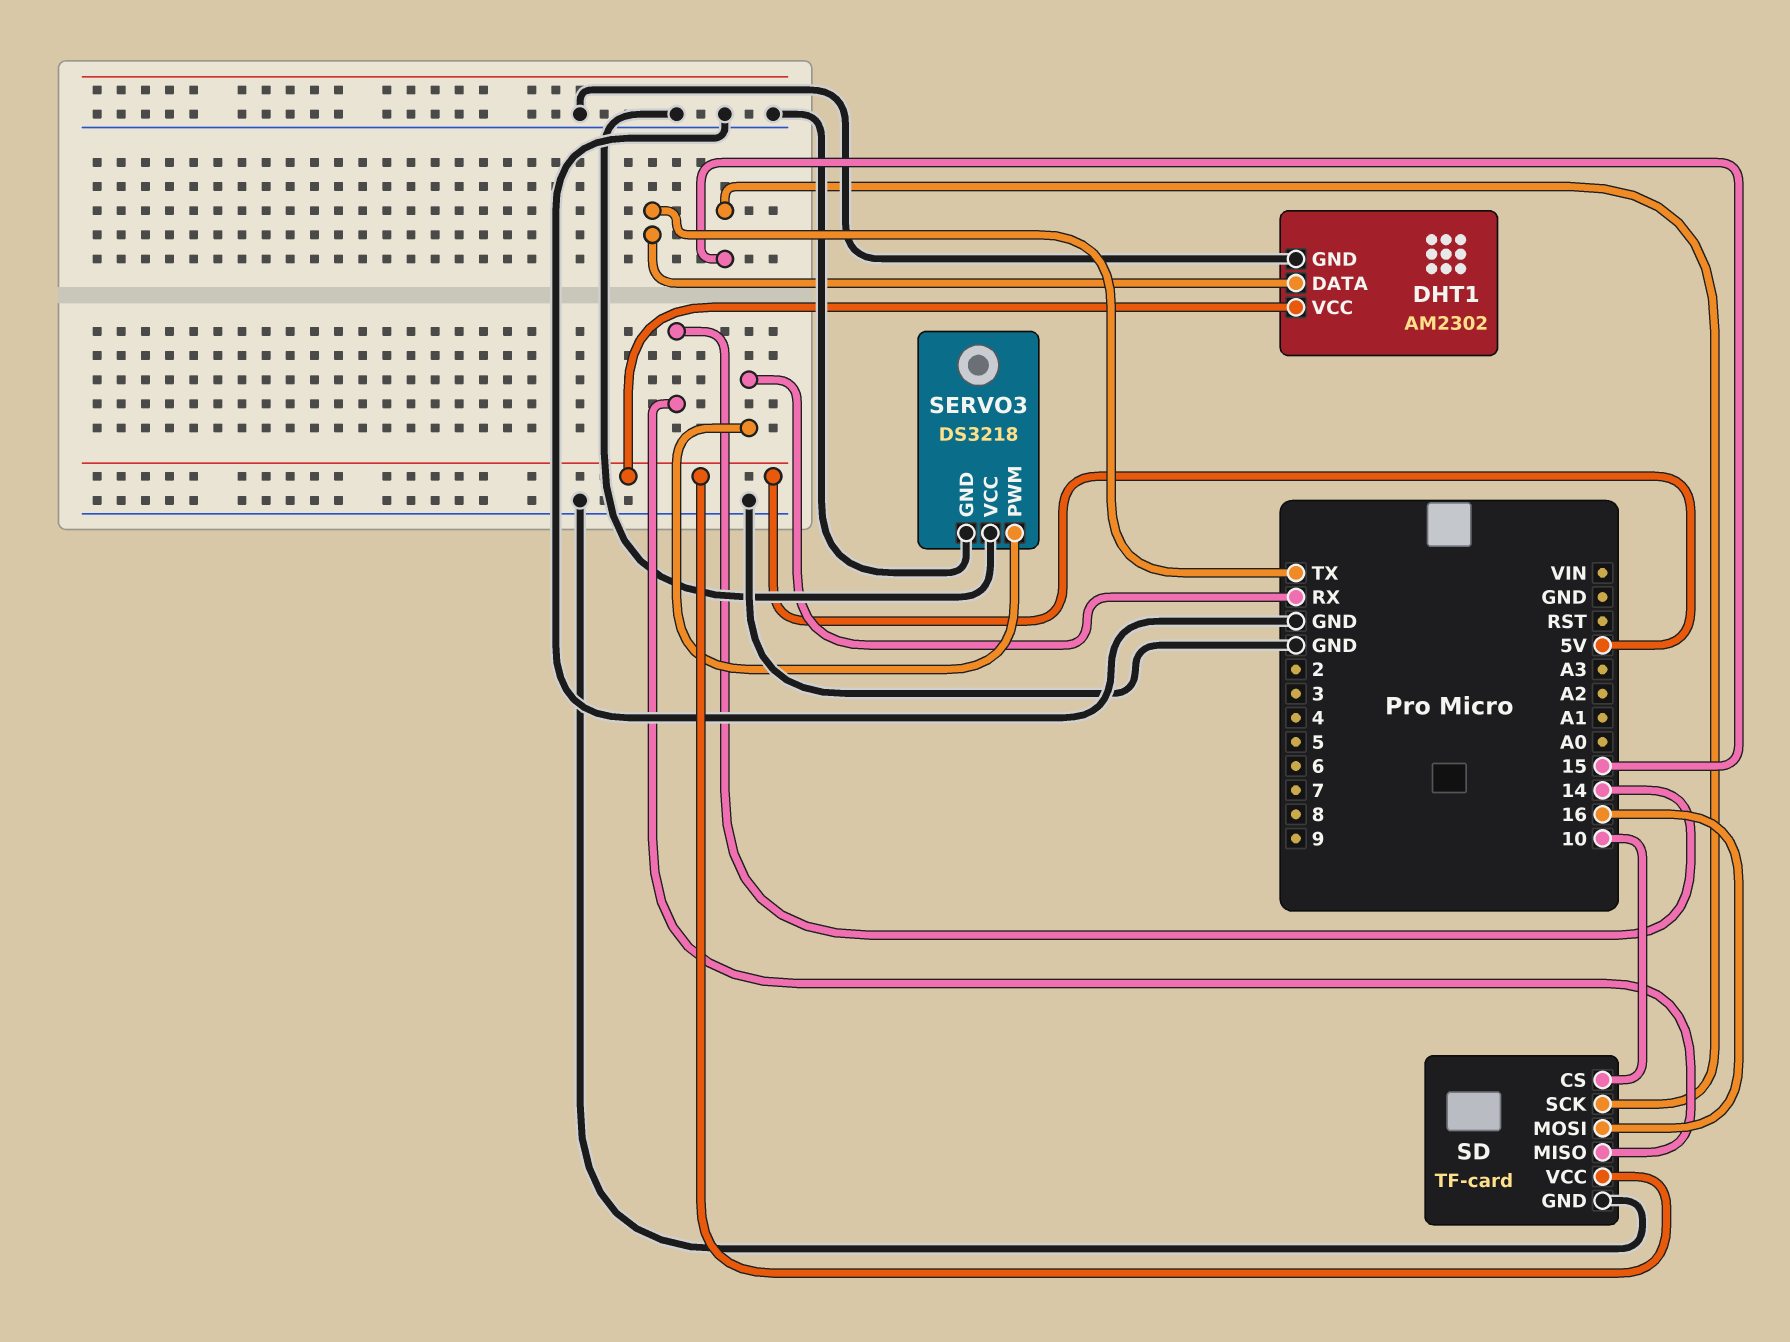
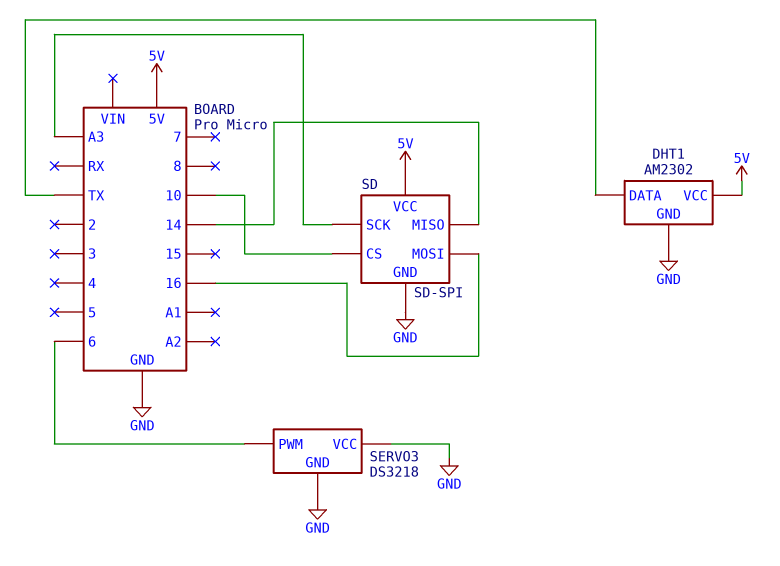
SD: TF-card -> SD-SPI
SD pin SCK: 15 -> A3
SERVO3 pin PWM: RX -> 6

